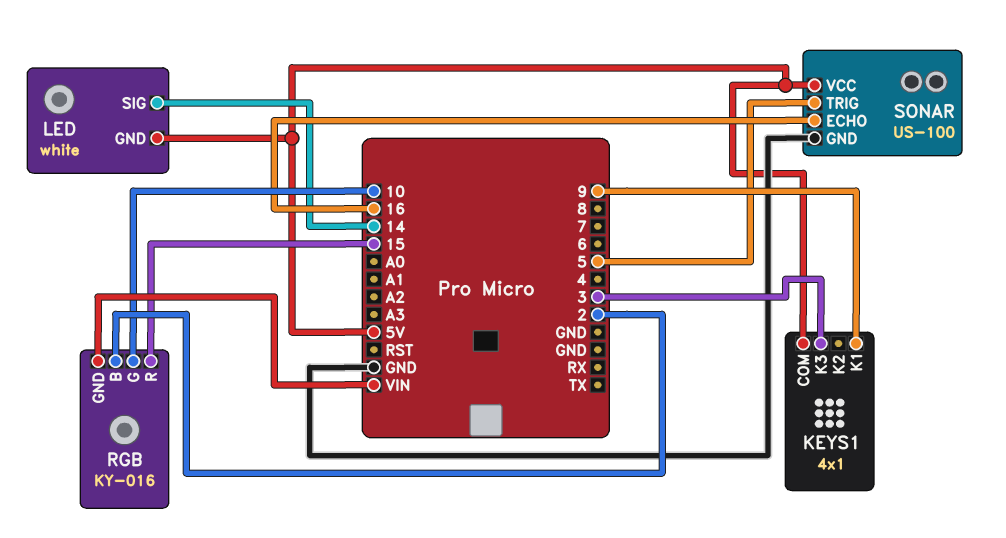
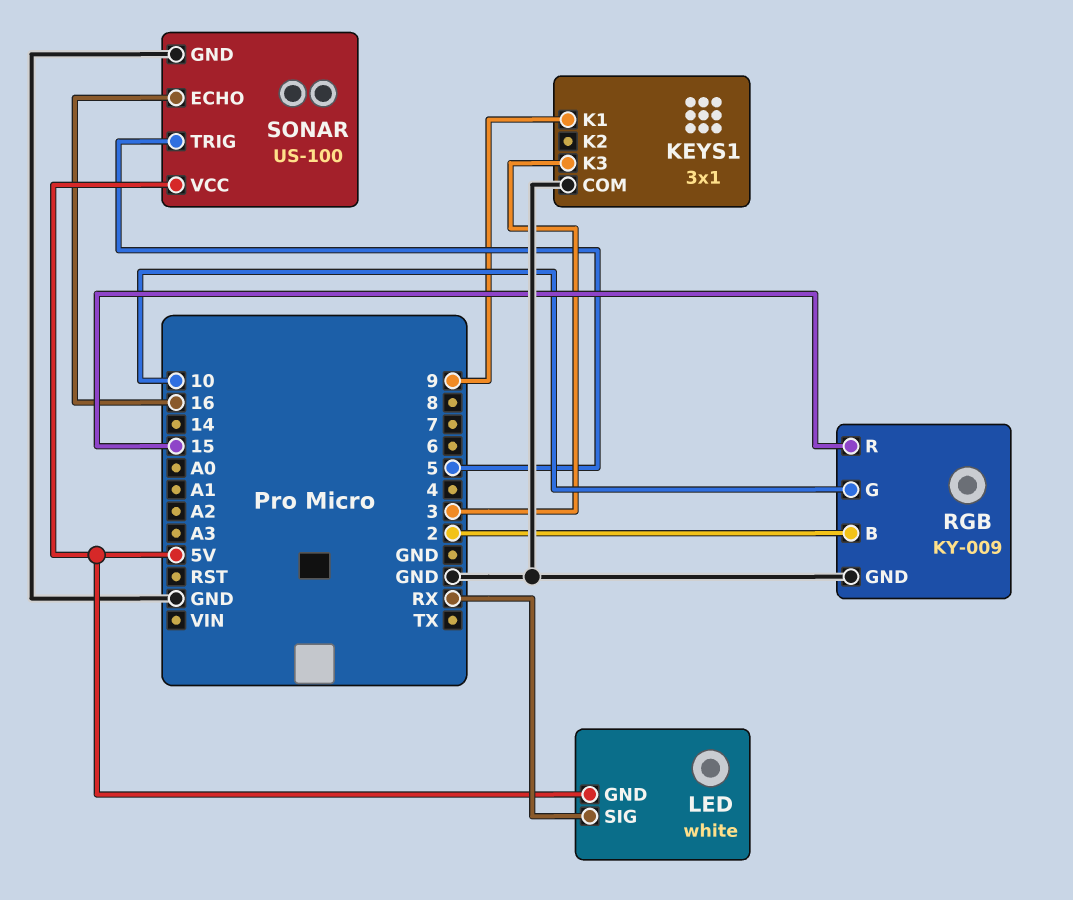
KEYS1: 4x1 -> 3x1
KEYS1 pin COM: 5V -> GND
LED pin SIG: 14 -> RX
RGB: KY-016 -> KY-009
RGB pin GND: VIN -> GND

